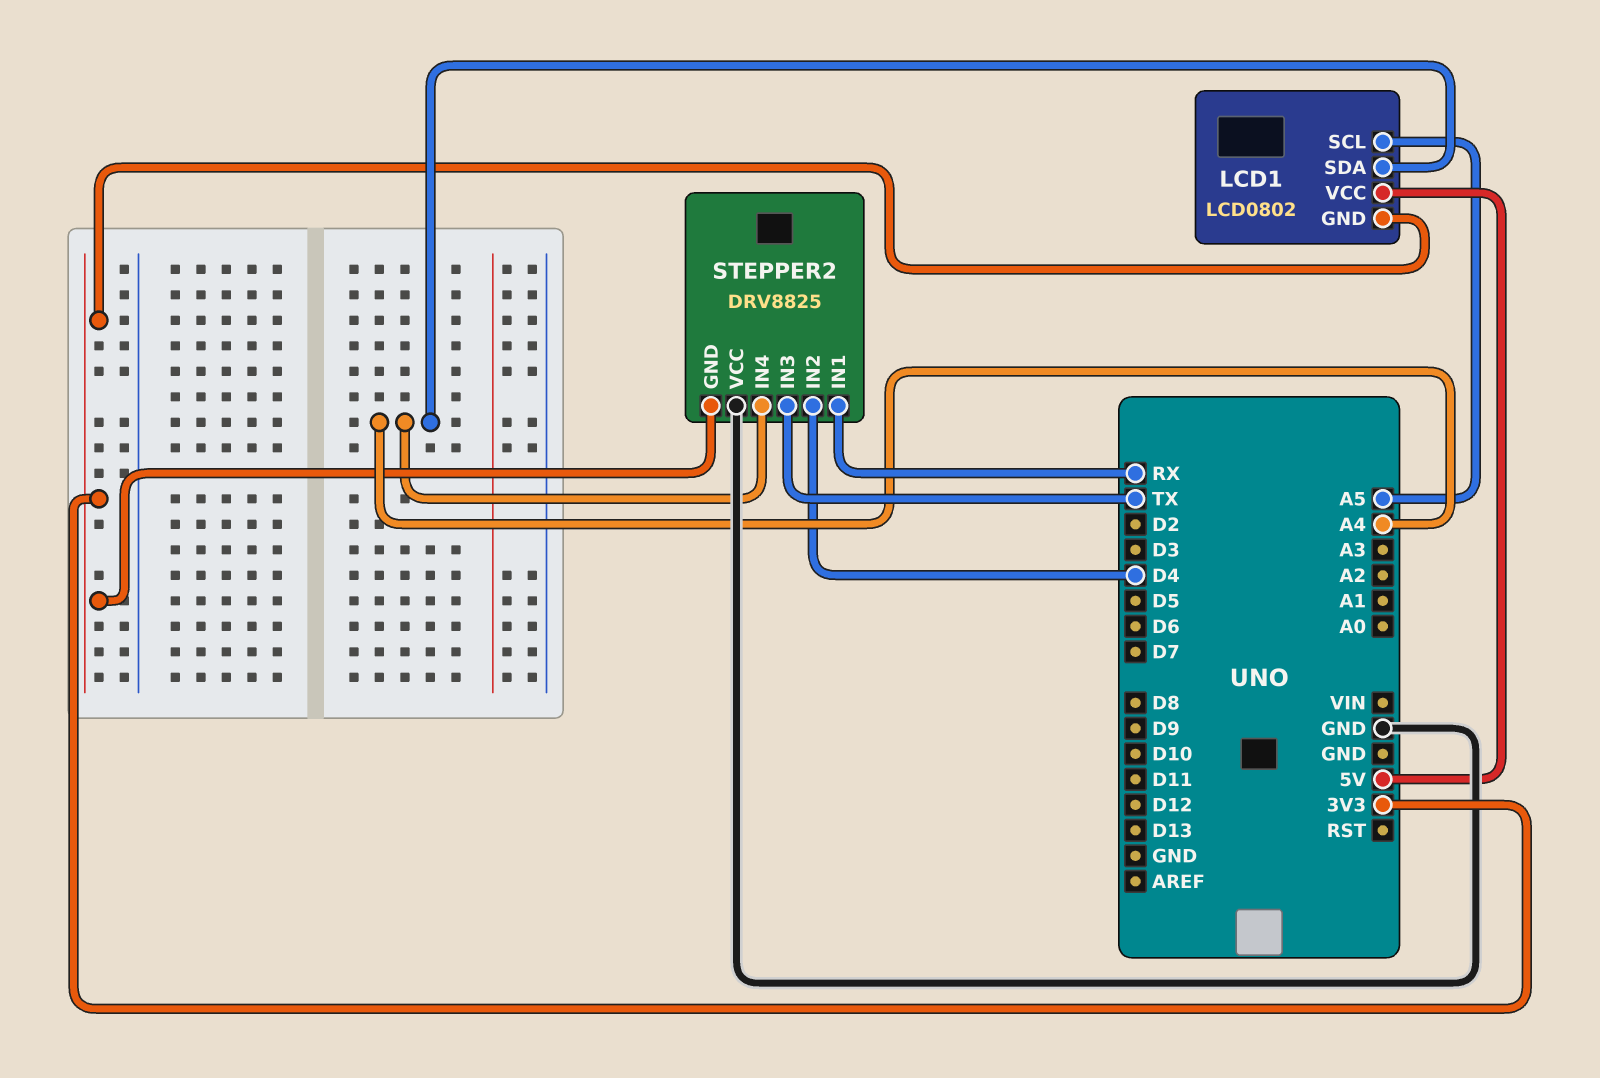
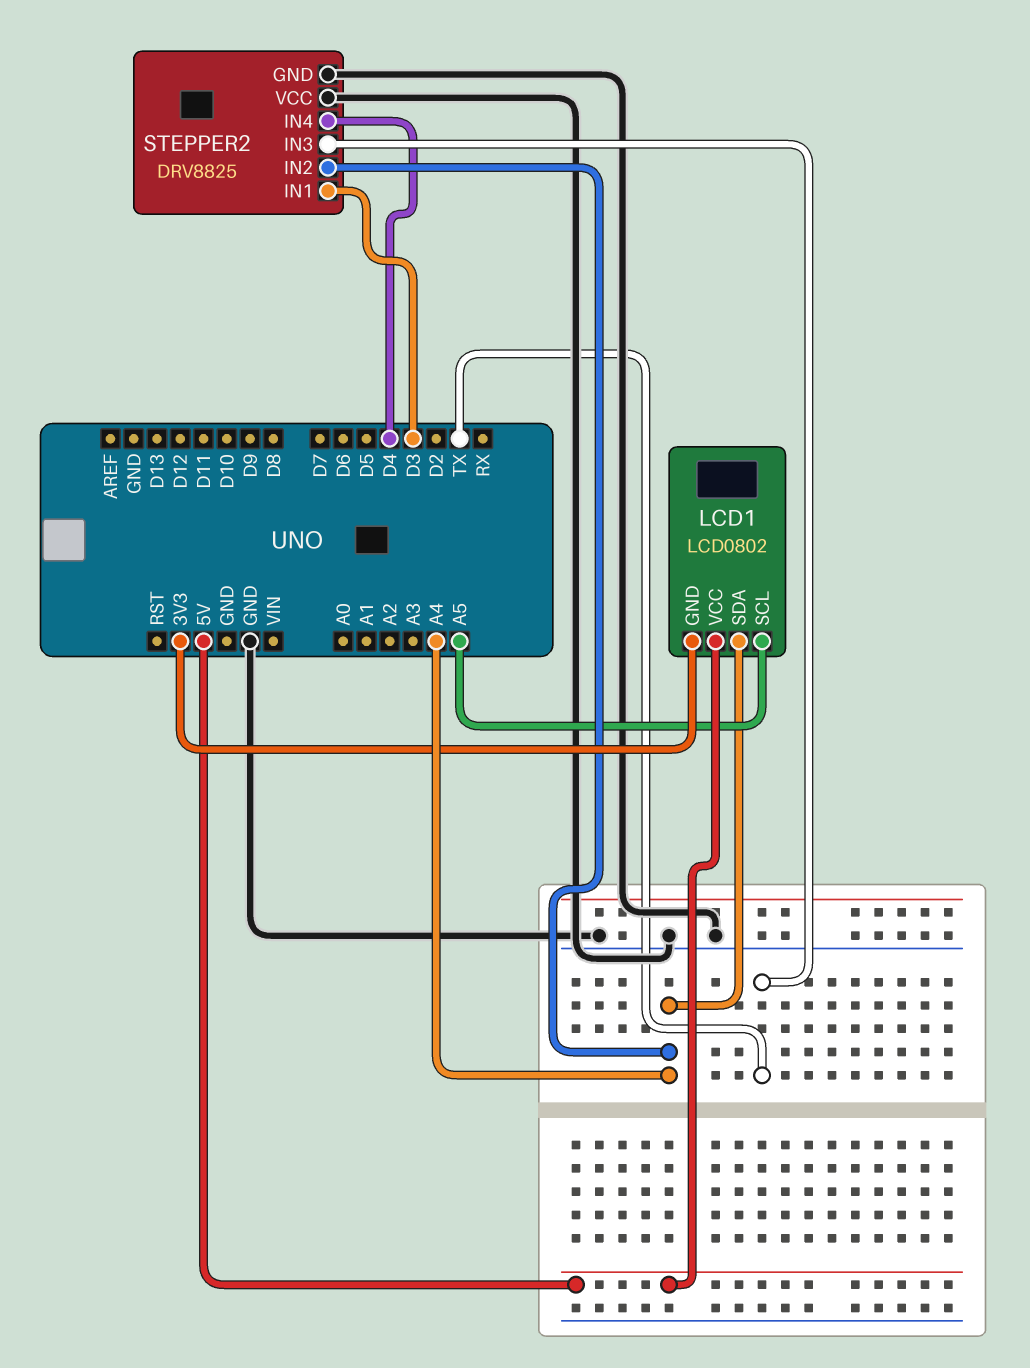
STEPPER2 pin GND: 3V3 -> GND
STEPPER2 pin IN1: RX -> D3
STEPPER2 pin IN2: D4 -> A4
STEPPER2 pin IN4: A4 -> D4

